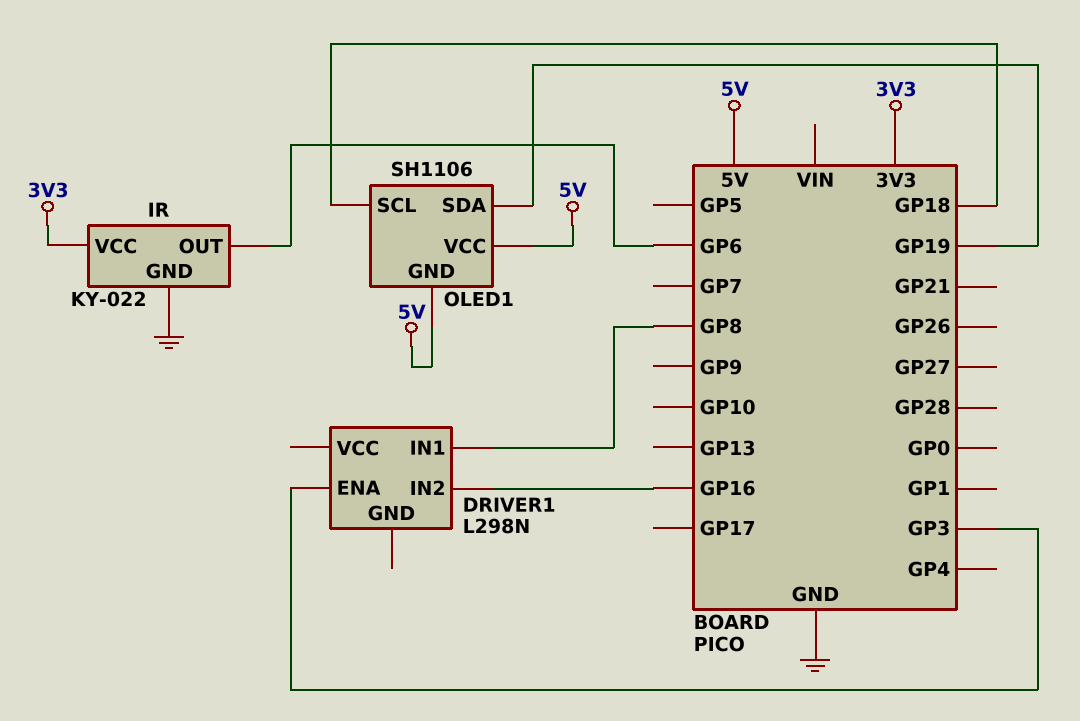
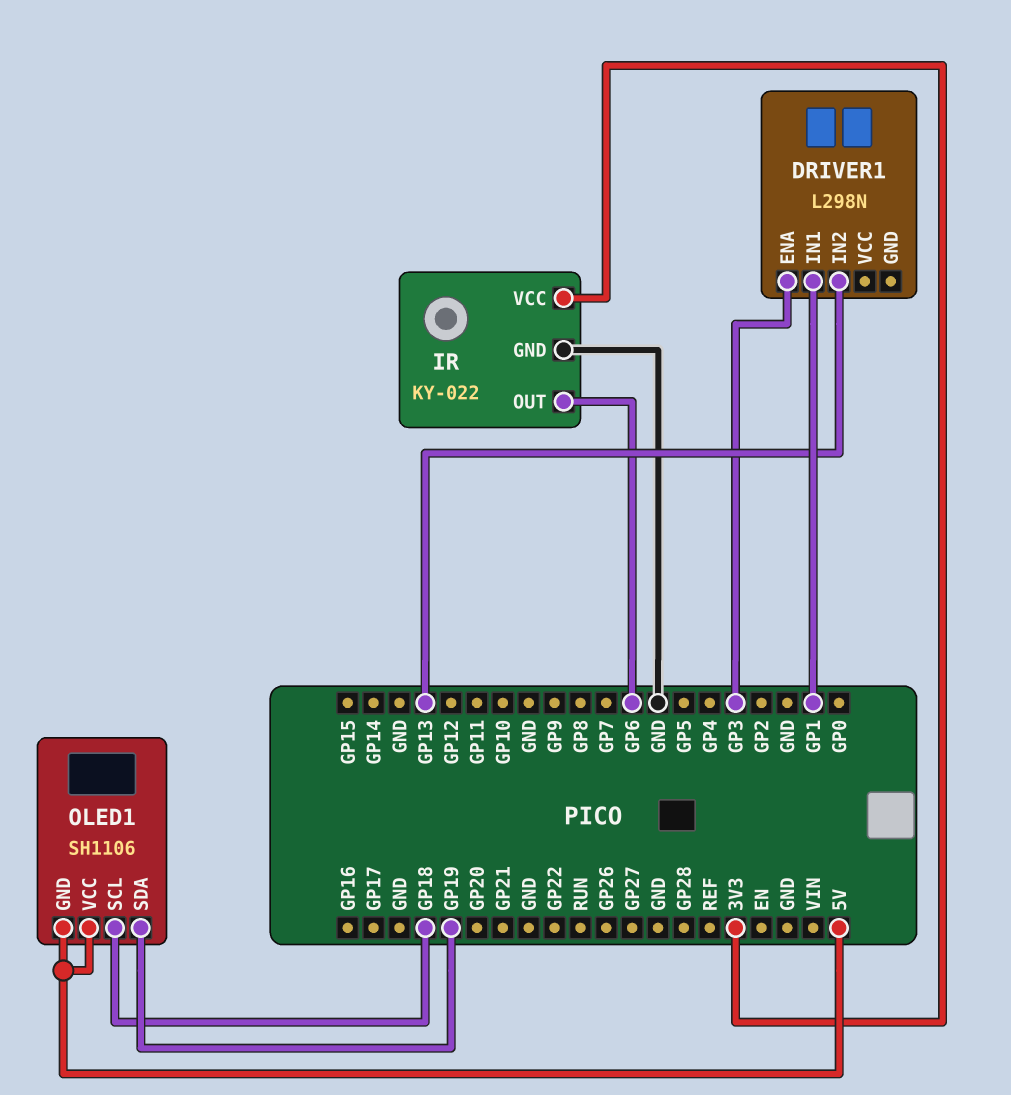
DRIVER1 pin IN1: GP8 -> GP1
DRIVER1 pin IN2: GP16 -> GP13

